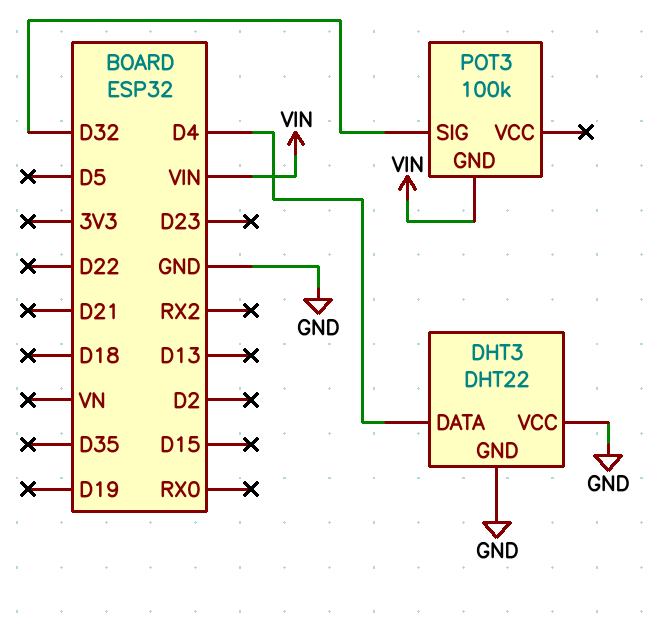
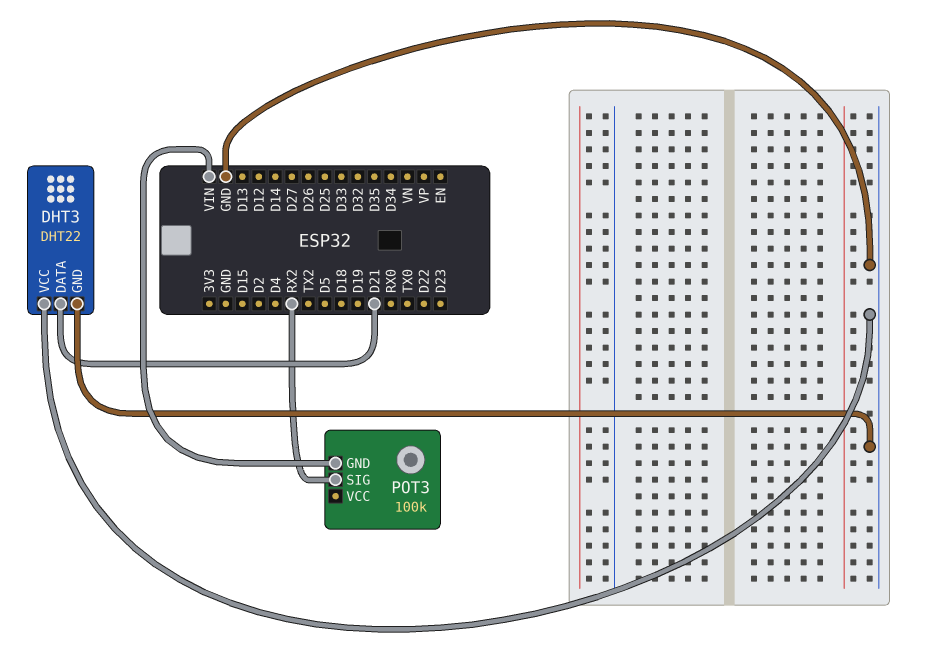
DHT3 pin DATA: D4 -> D21
POT3 pin SIG: D32 -> RX2

